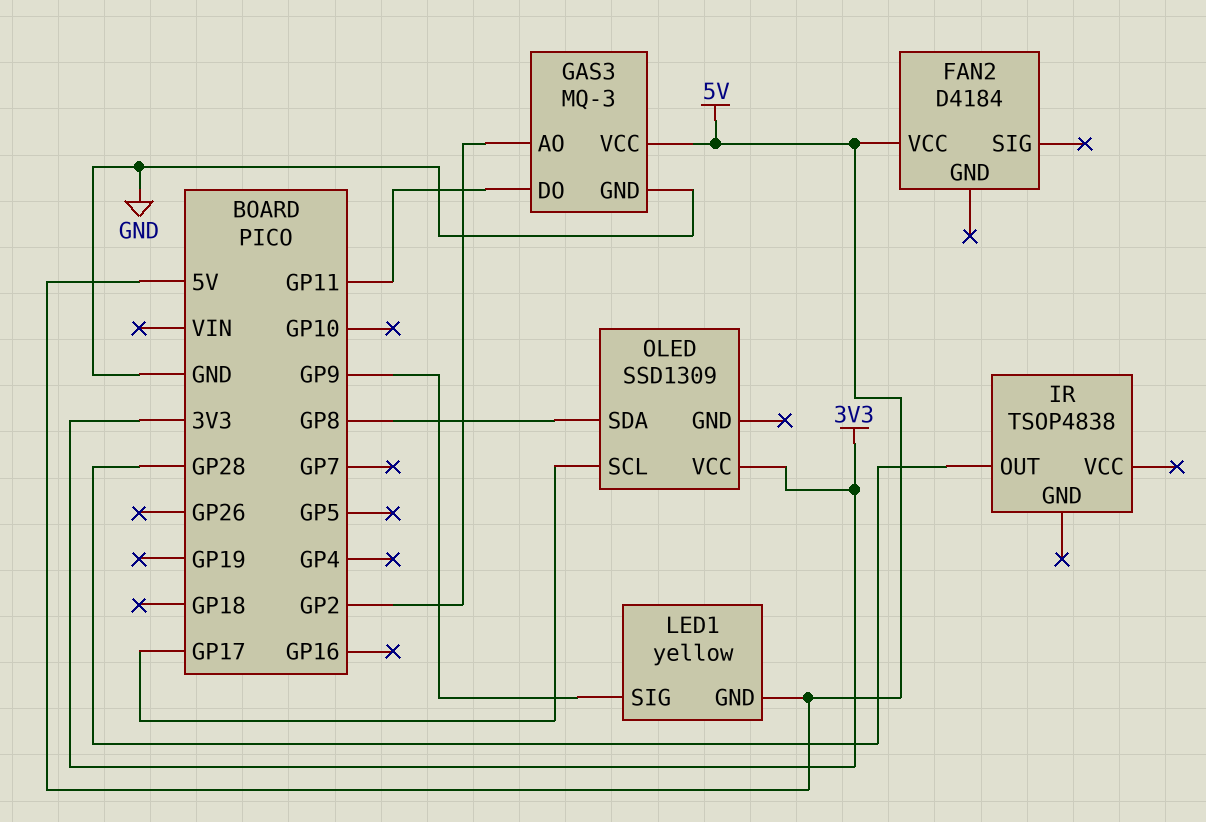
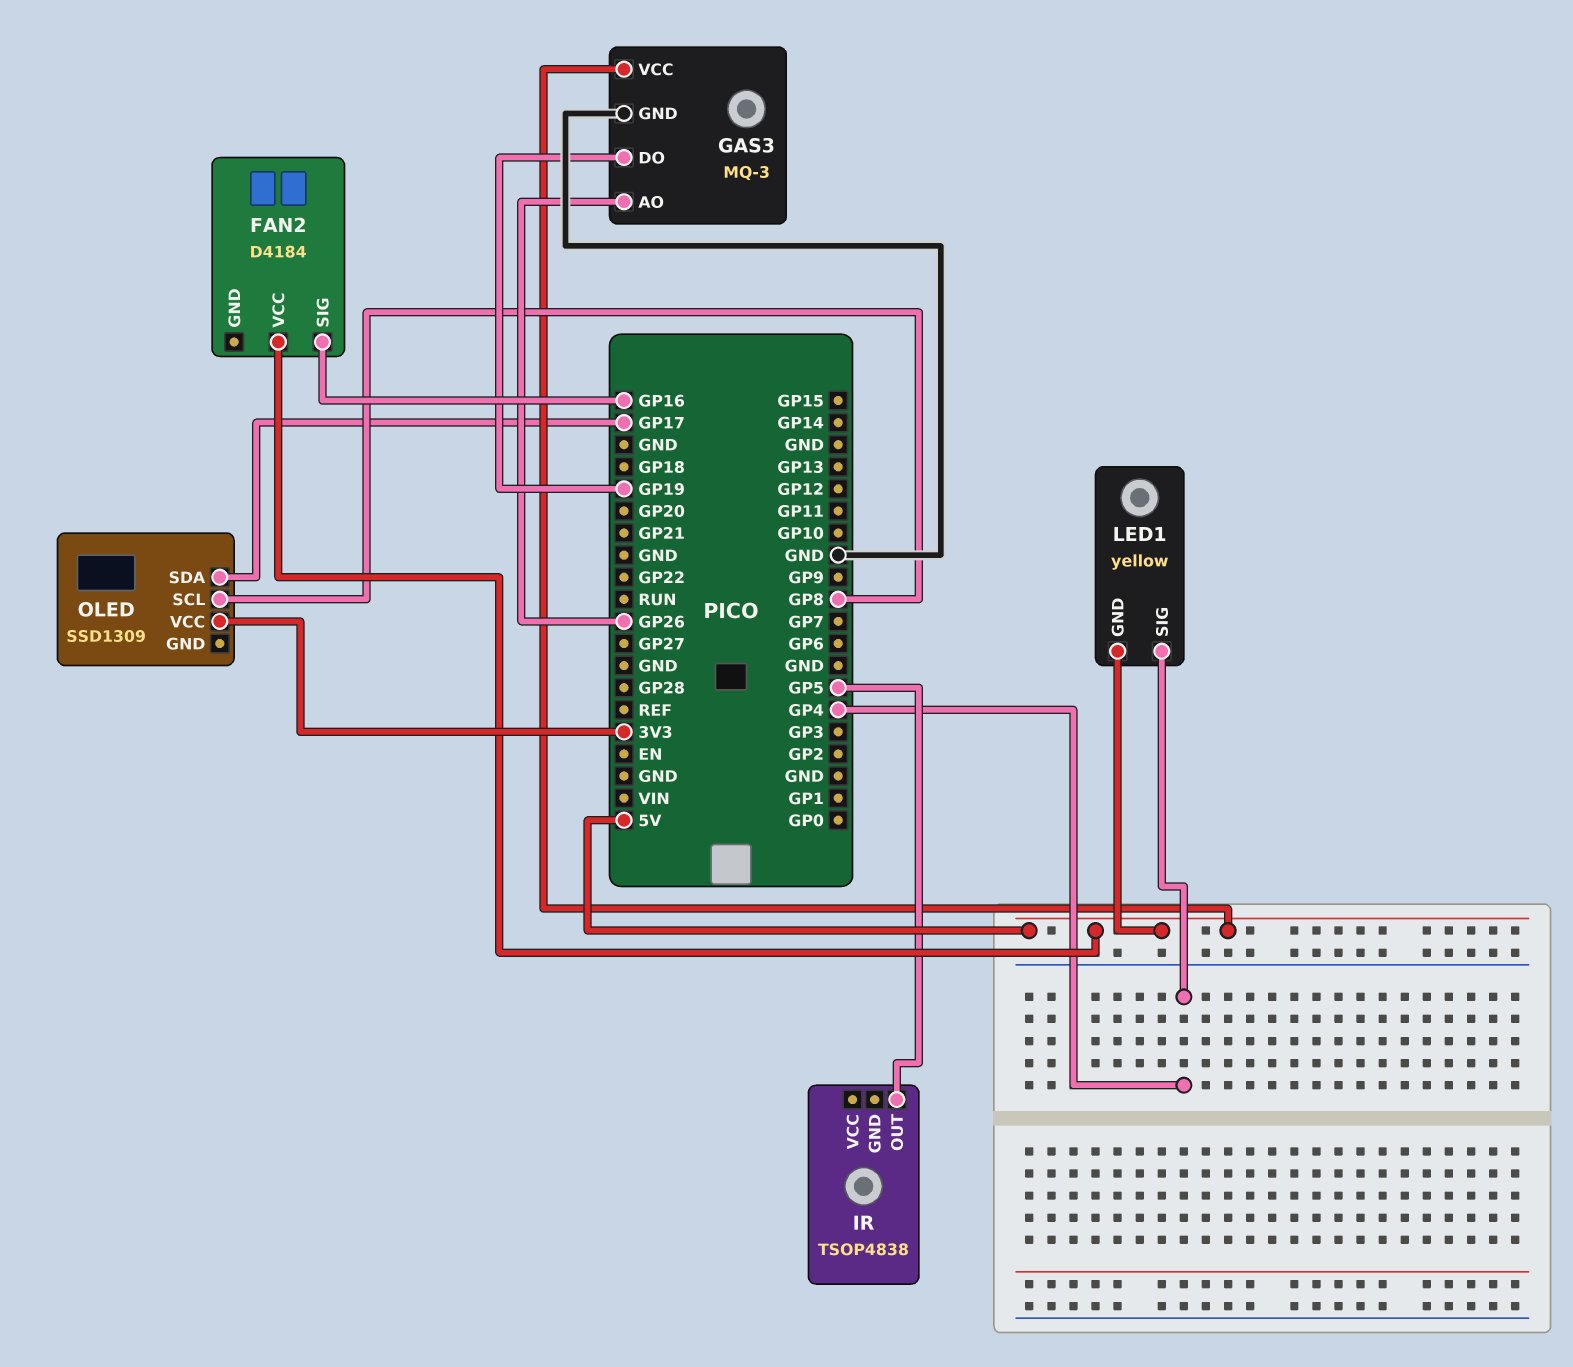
FAN2 pin SIG: none -> GP16
GAS3 pin AO: GP2 -> GP26
GAS3 pin DO: GP11 -> GP19
IR pin OUT: GP28 -> GP5
LED1 pin SIG: GP9 -> GP4
OLED pin SCL: GP17 -> GP8
OLED pin SDA: GP8 -> GP17

